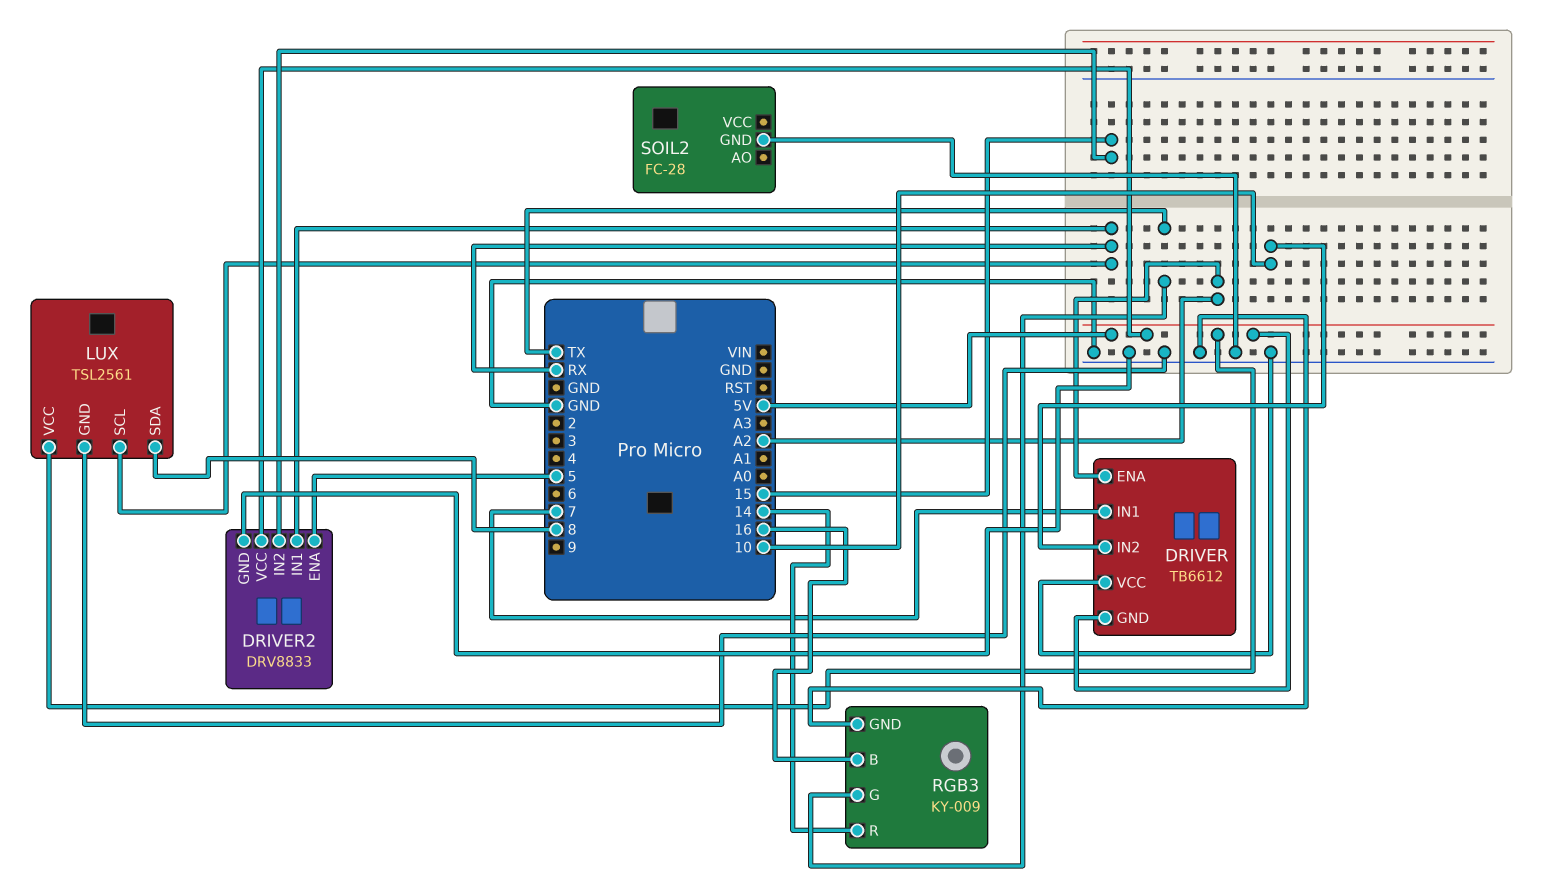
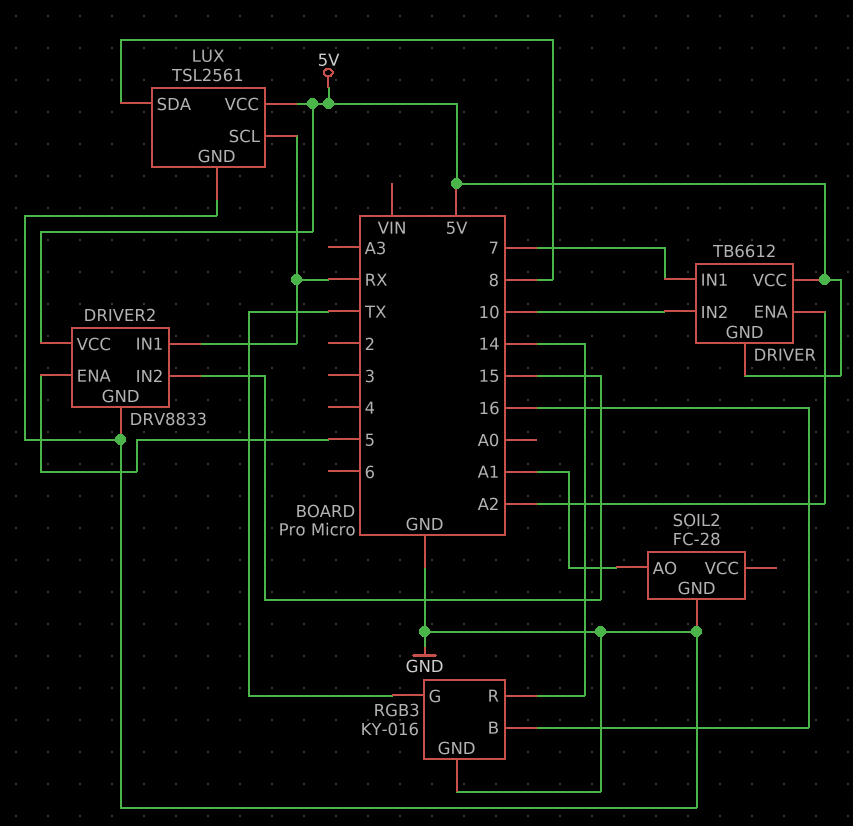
DRIVER pin VCC: GND -> 5V
RGB3: KY-009 -> KY-016
SOIL2 pin AO: none -> A1

